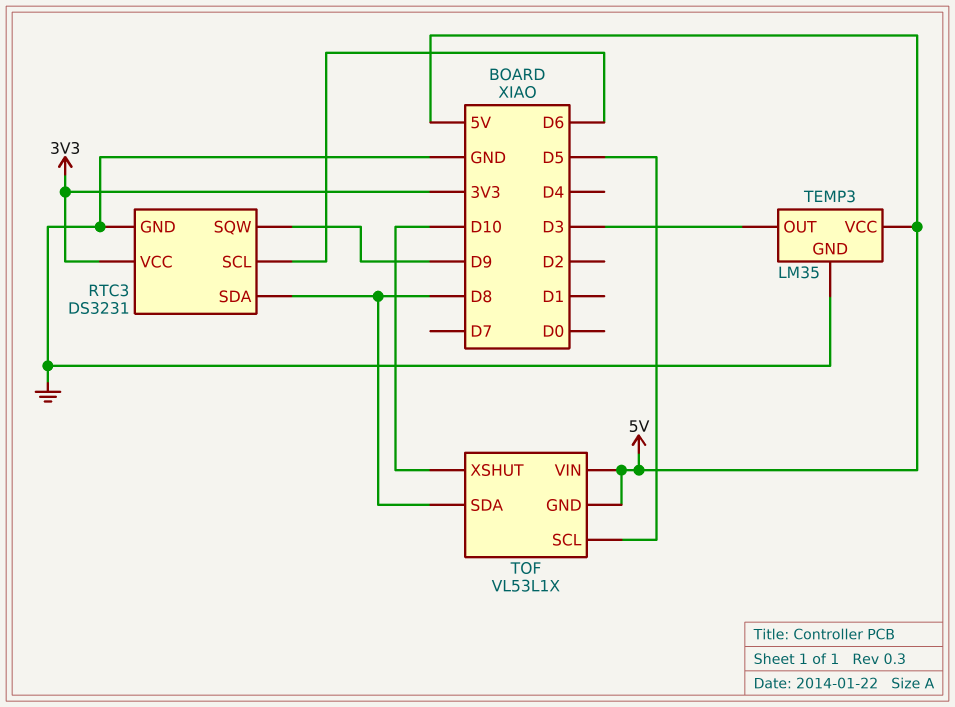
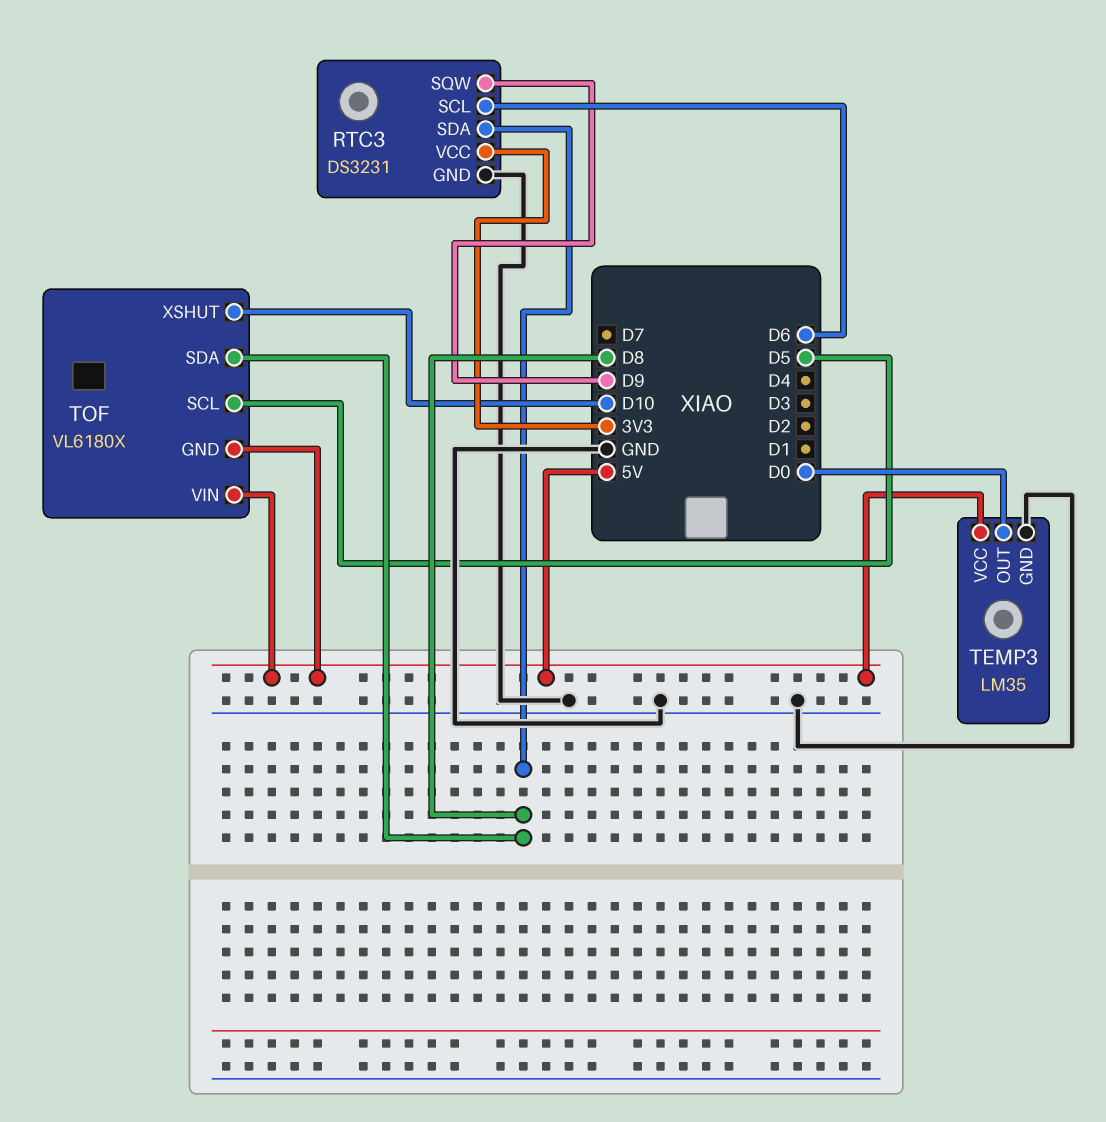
TEMP3 pin OUT: D3 -> D0
TOF: VL53L1X -> VL6180X

